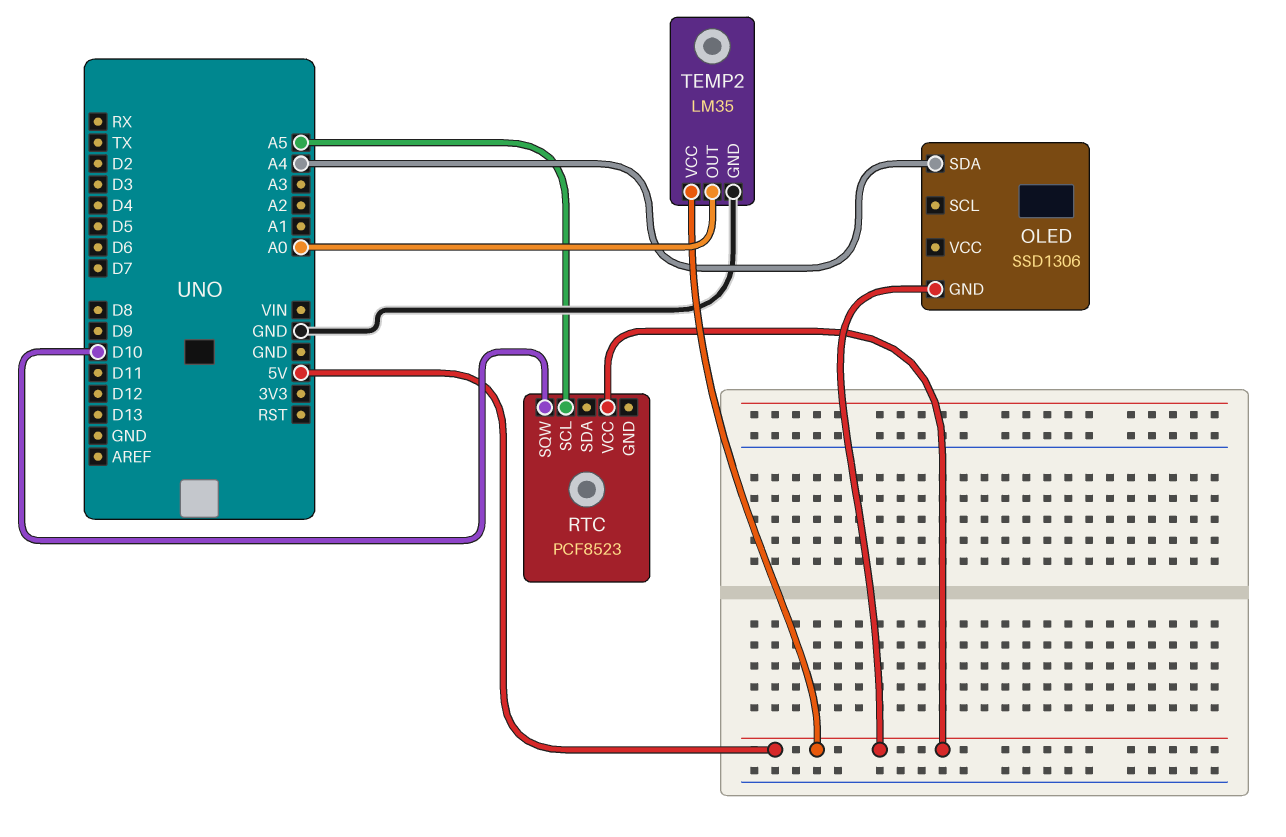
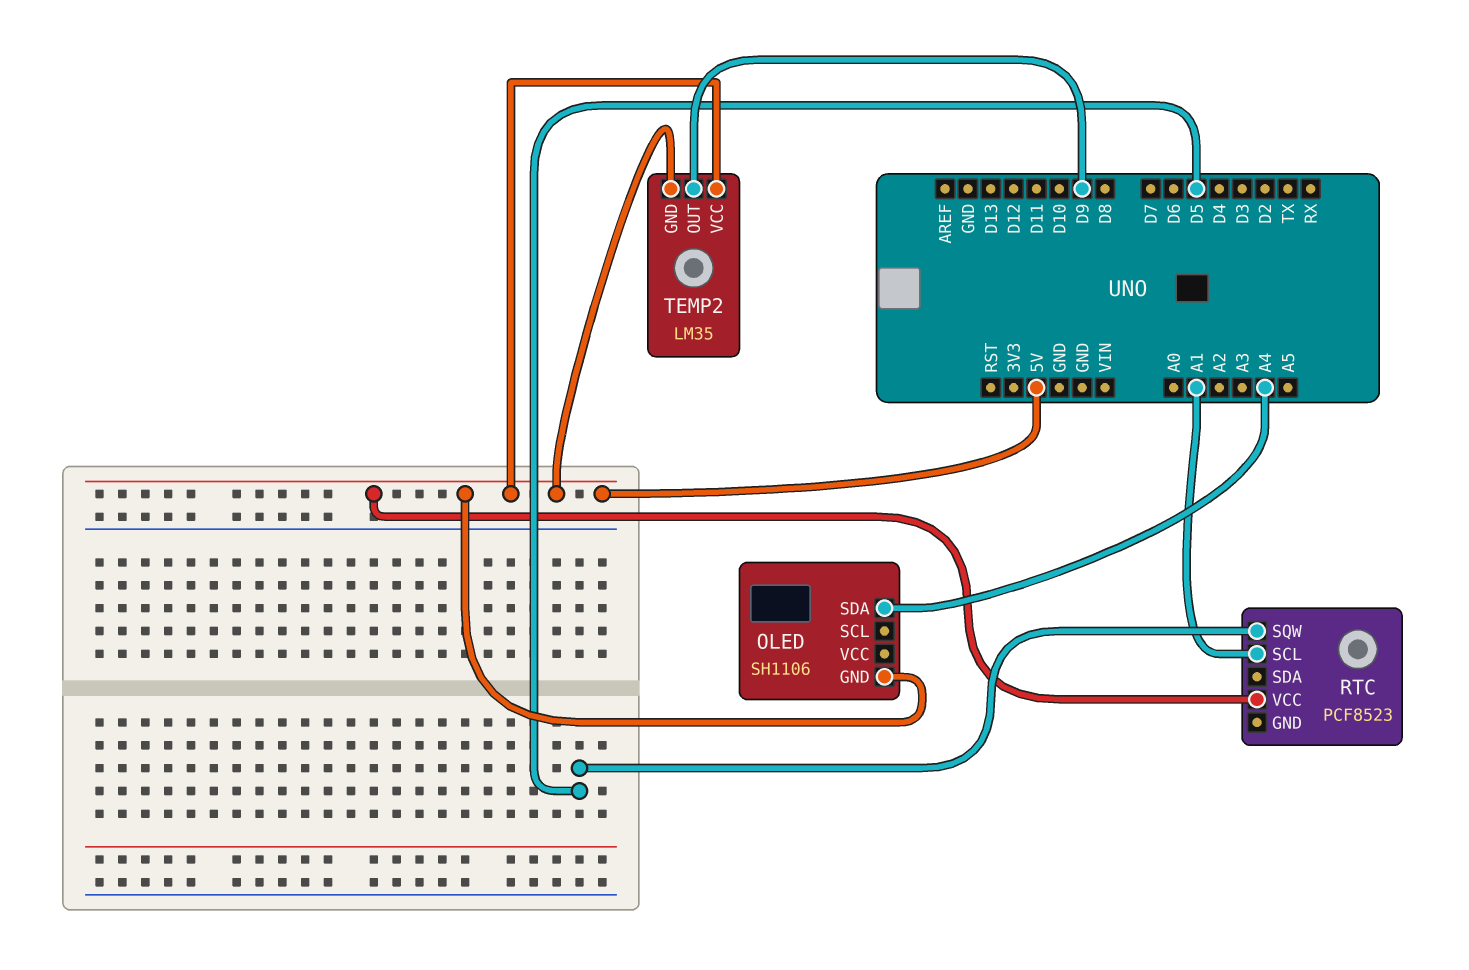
OLED: SSD1306 -> SH1106
RTC pin SCL: A5 -> A1
RTC pin SQW: D10 -> D5
TEMP2 pin GND: GND -> 5V
TEMP2 pin OUT: A0 -> D9

